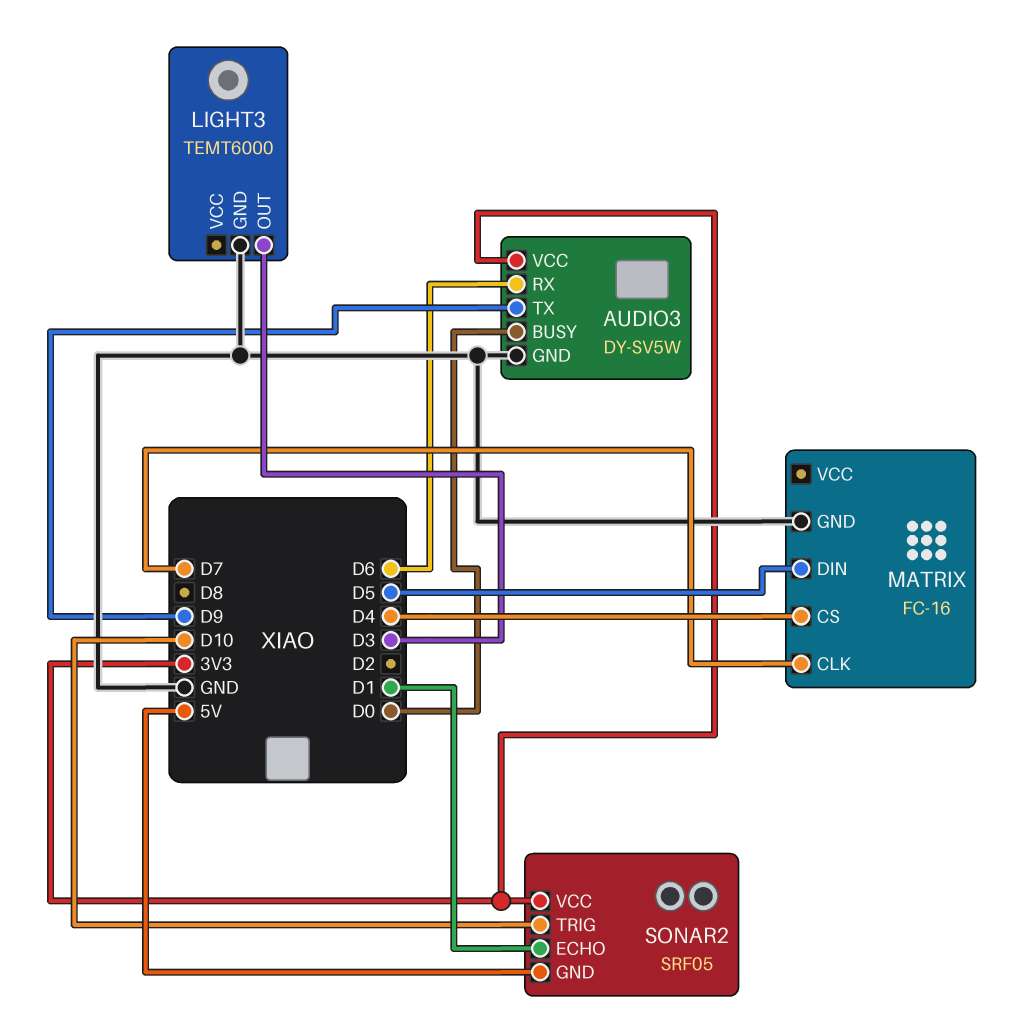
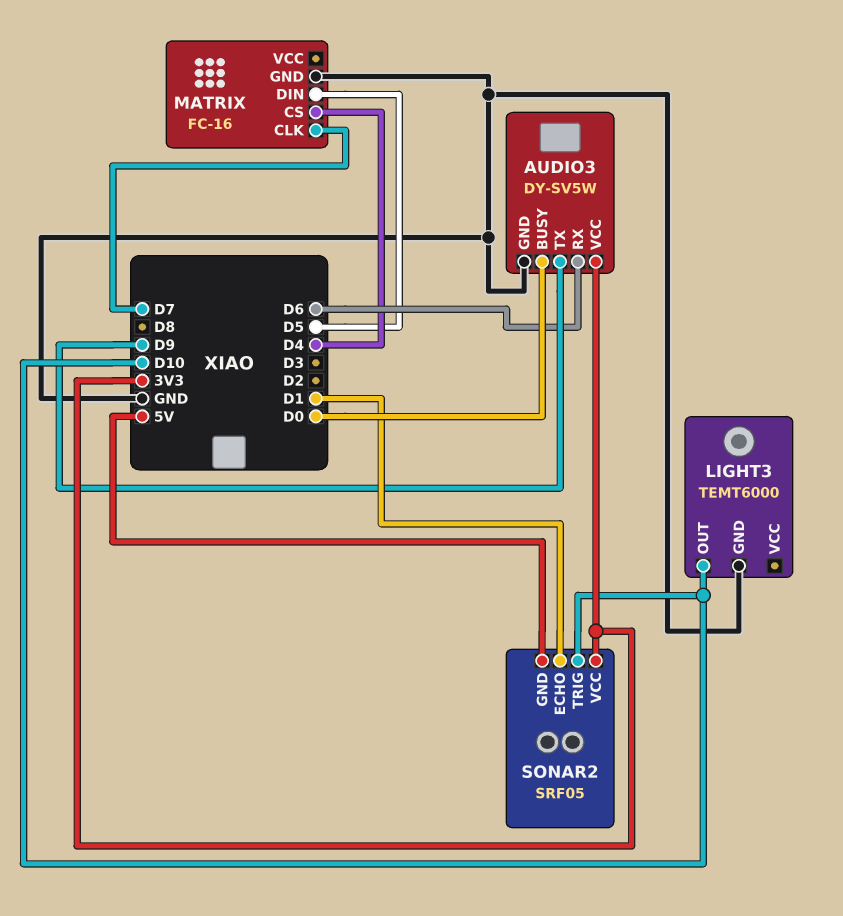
LIGHT3 pin OUT: D3 -> D10

